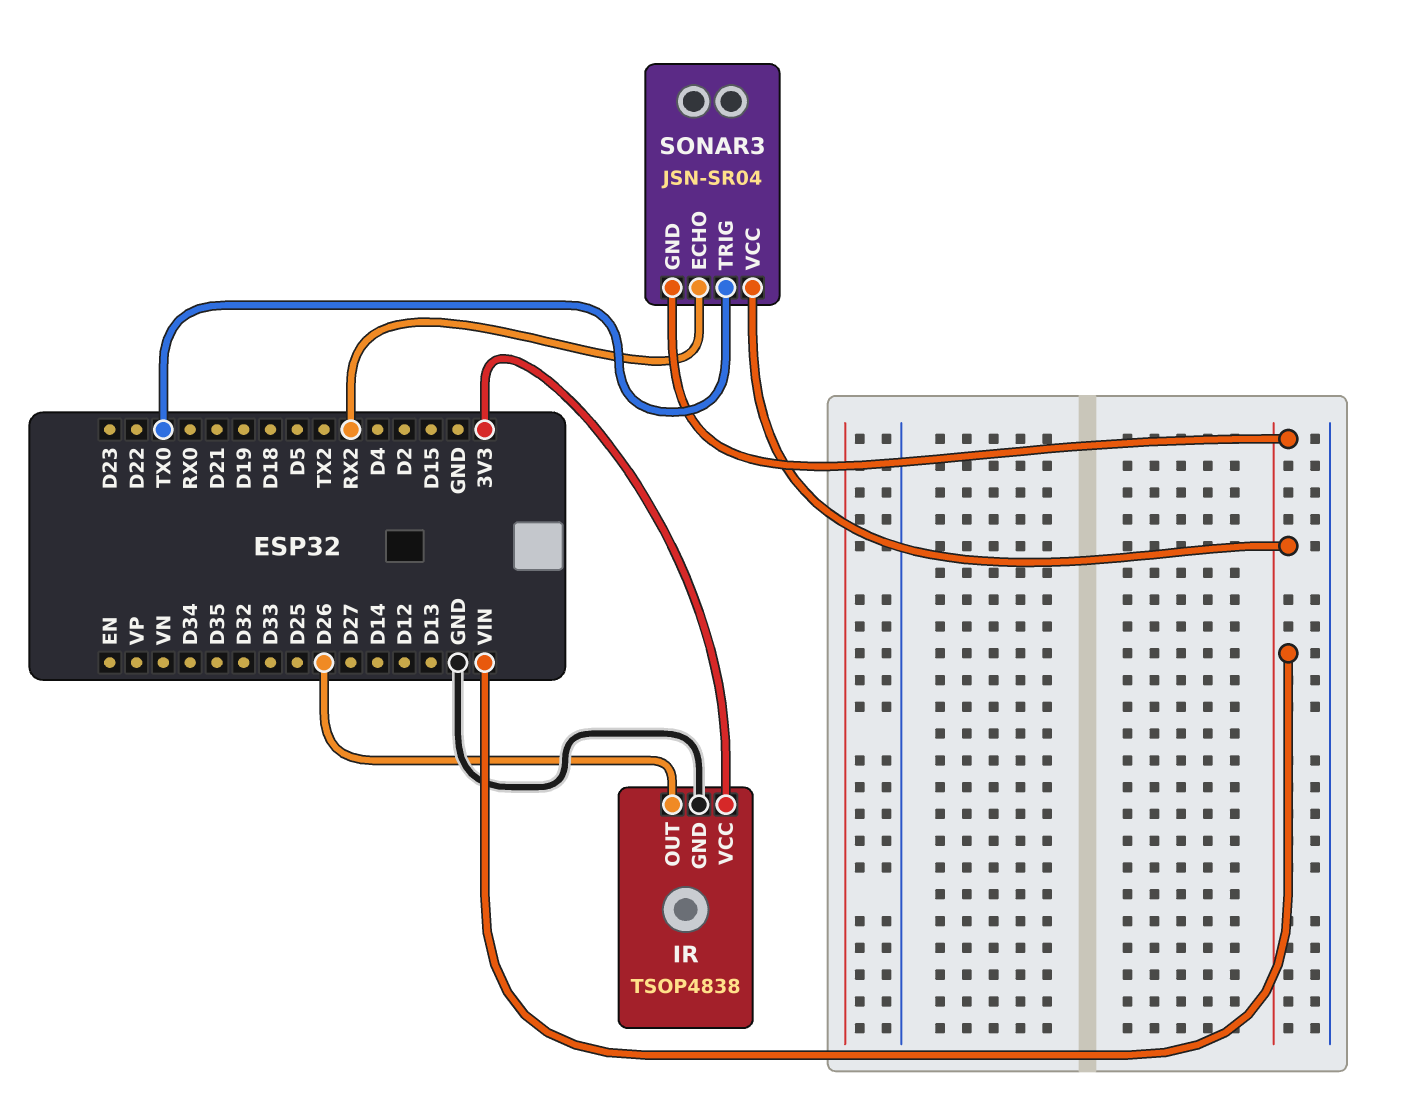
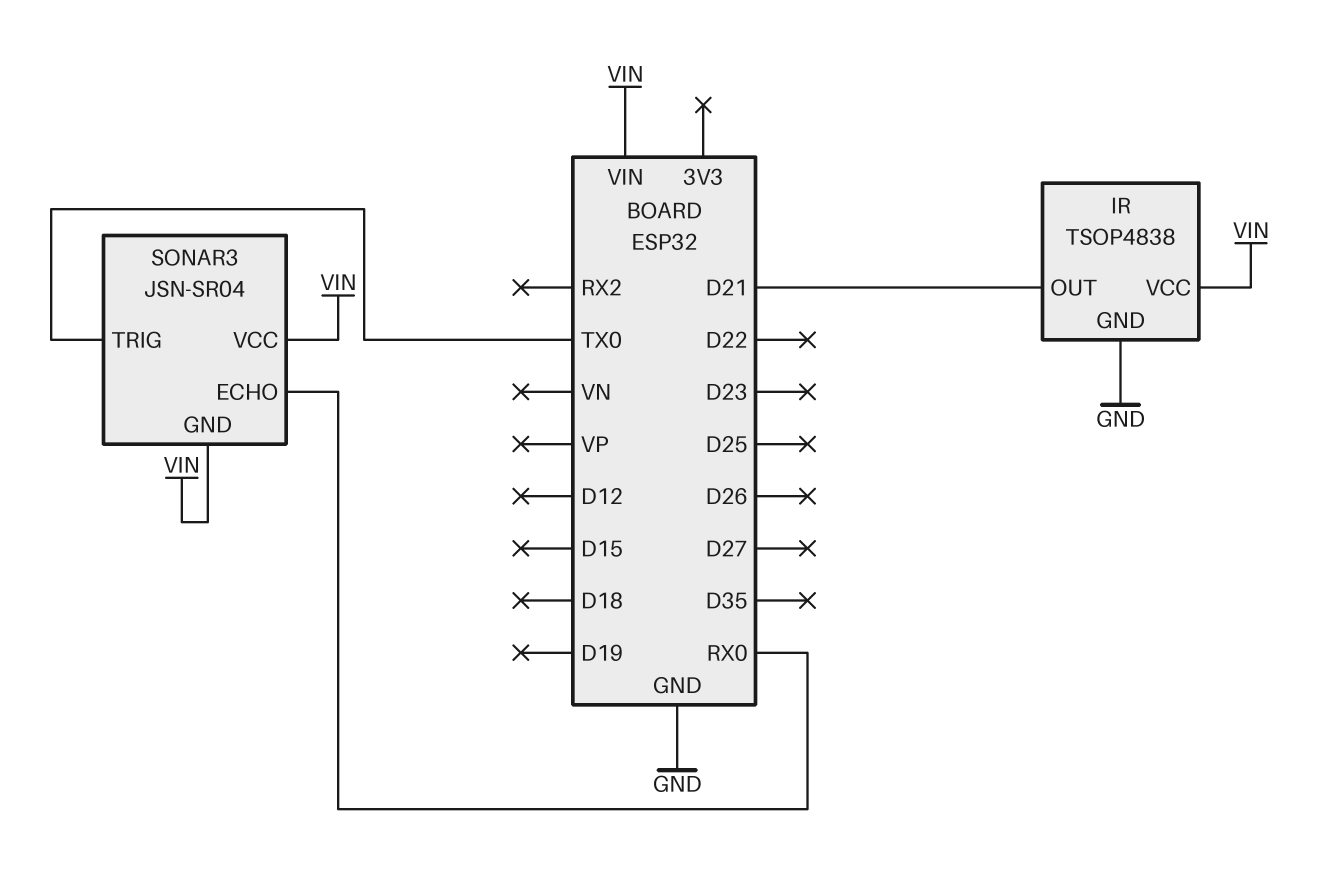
IR pin OUT: D26 -> D21
IR pin VCC: 3V3 -> VIN
SONAR3 pin ECHO: RX2 -> RX0

